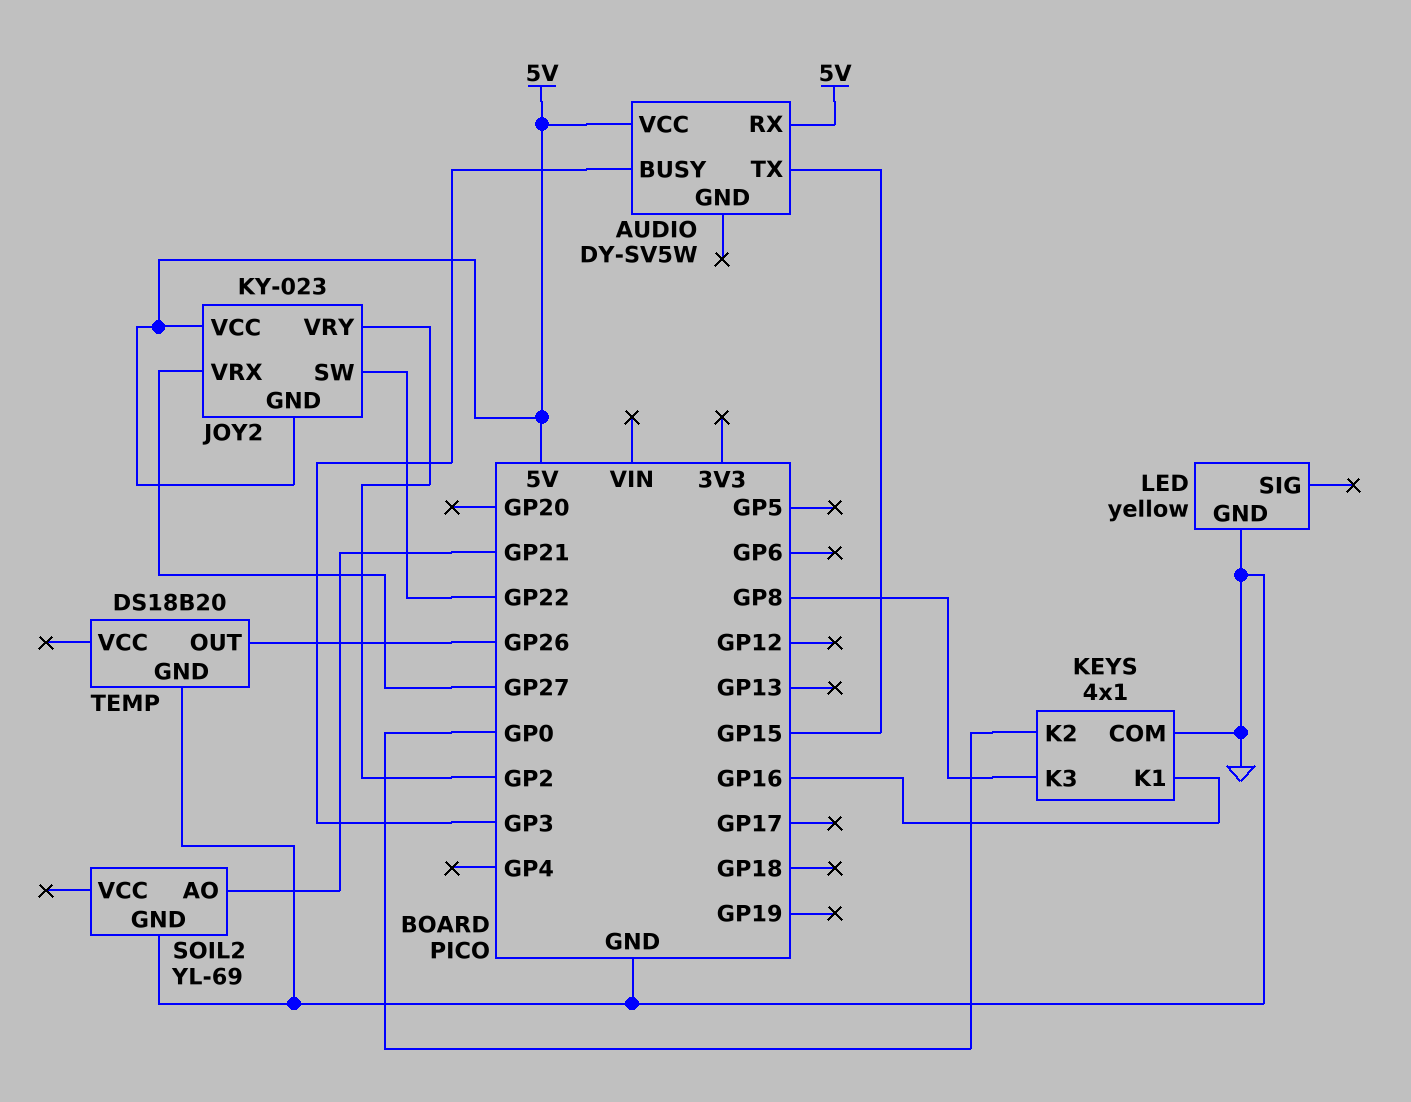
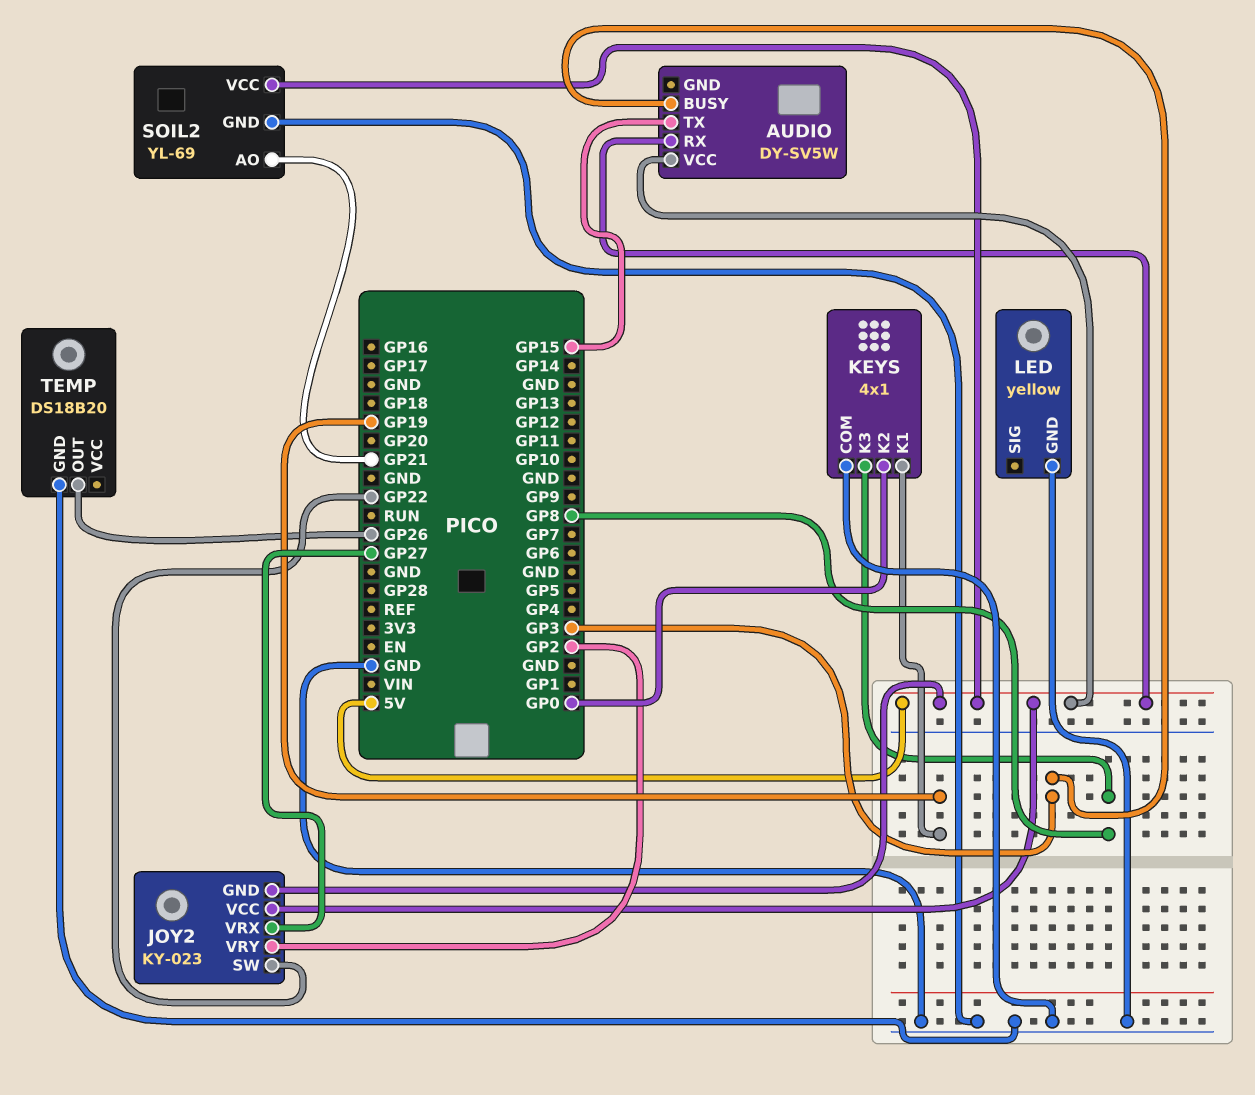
KEYS pin K1: GP16 -> GP19
SOIL2 pin VCC: none -> 5V

